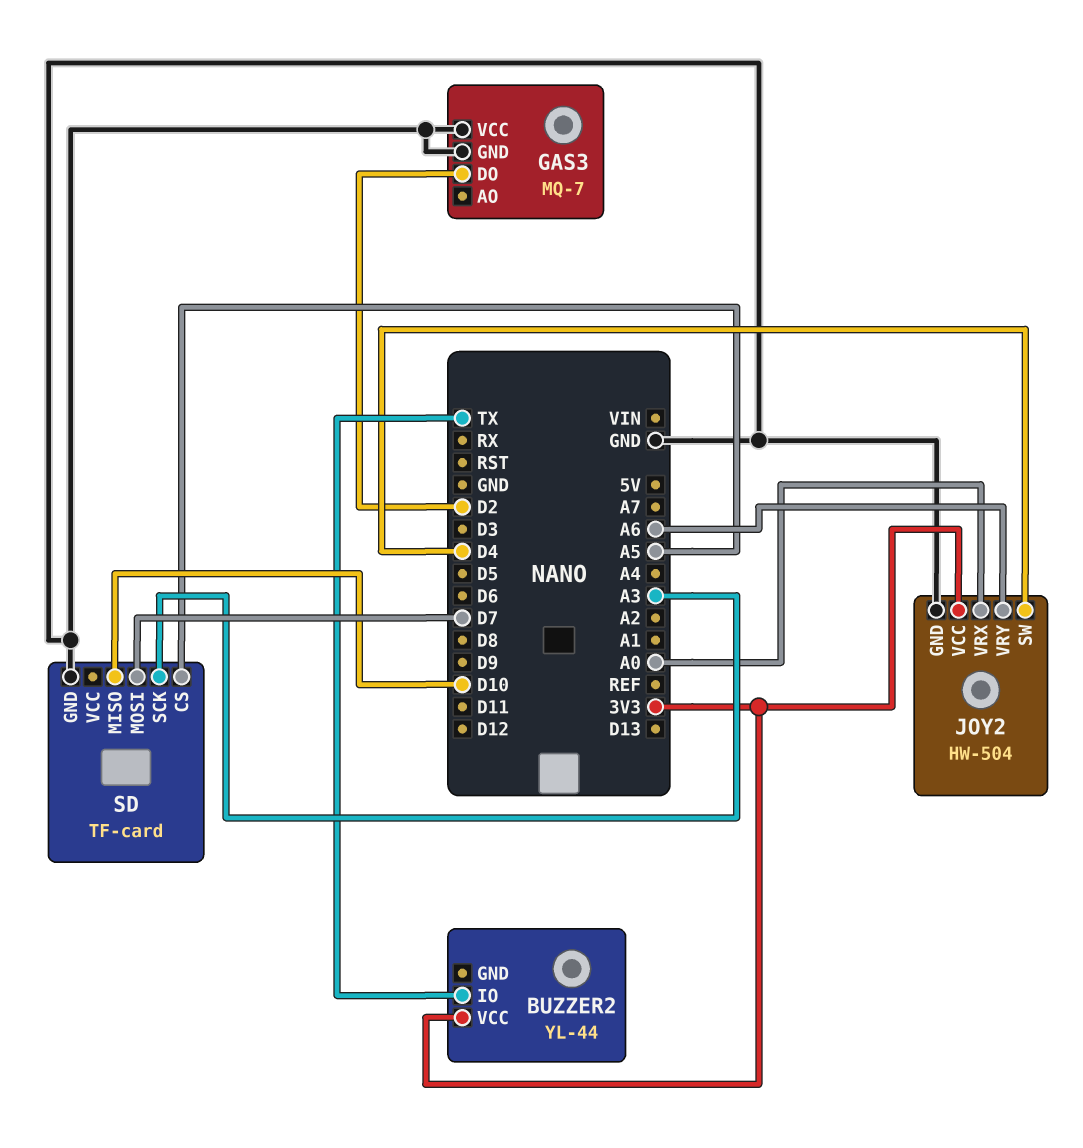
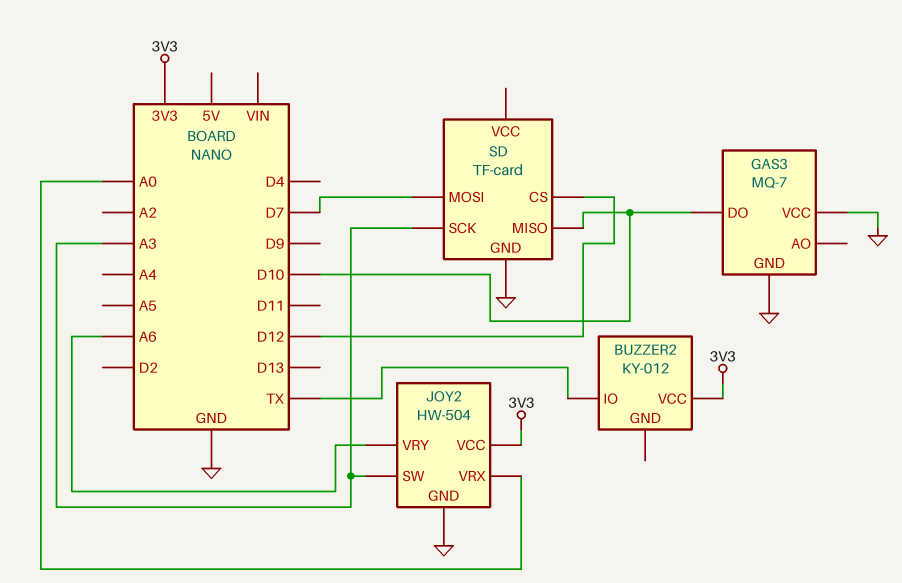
BUZZER2: YL-44 -> KY-012
GAS3 pin DO: D2 -> D10
JOY2 pin SW: D4 -> A3
SD pin CS: A5 -> D12

